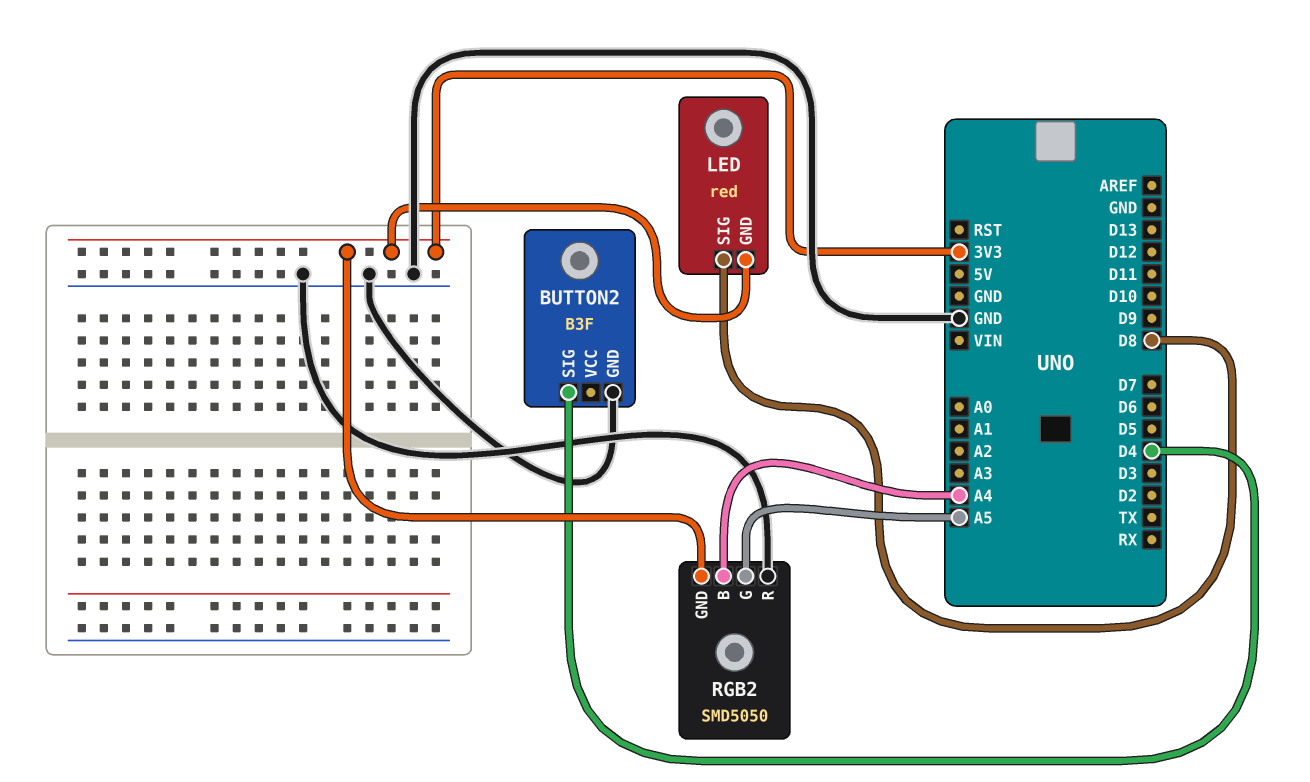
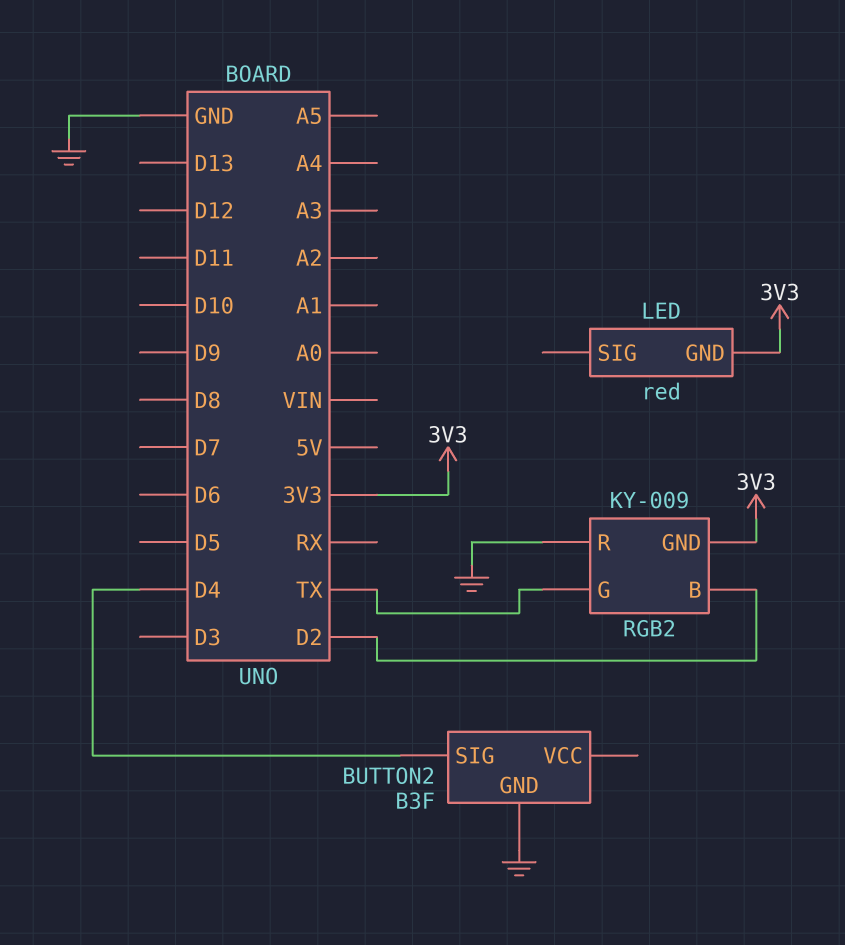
LED pin SIG: D8 -> none
RGB2: SMD5050 -> KY-009
RGB2 pin B: A4 -> D2
RGB2 pin G: A5 -> TX

